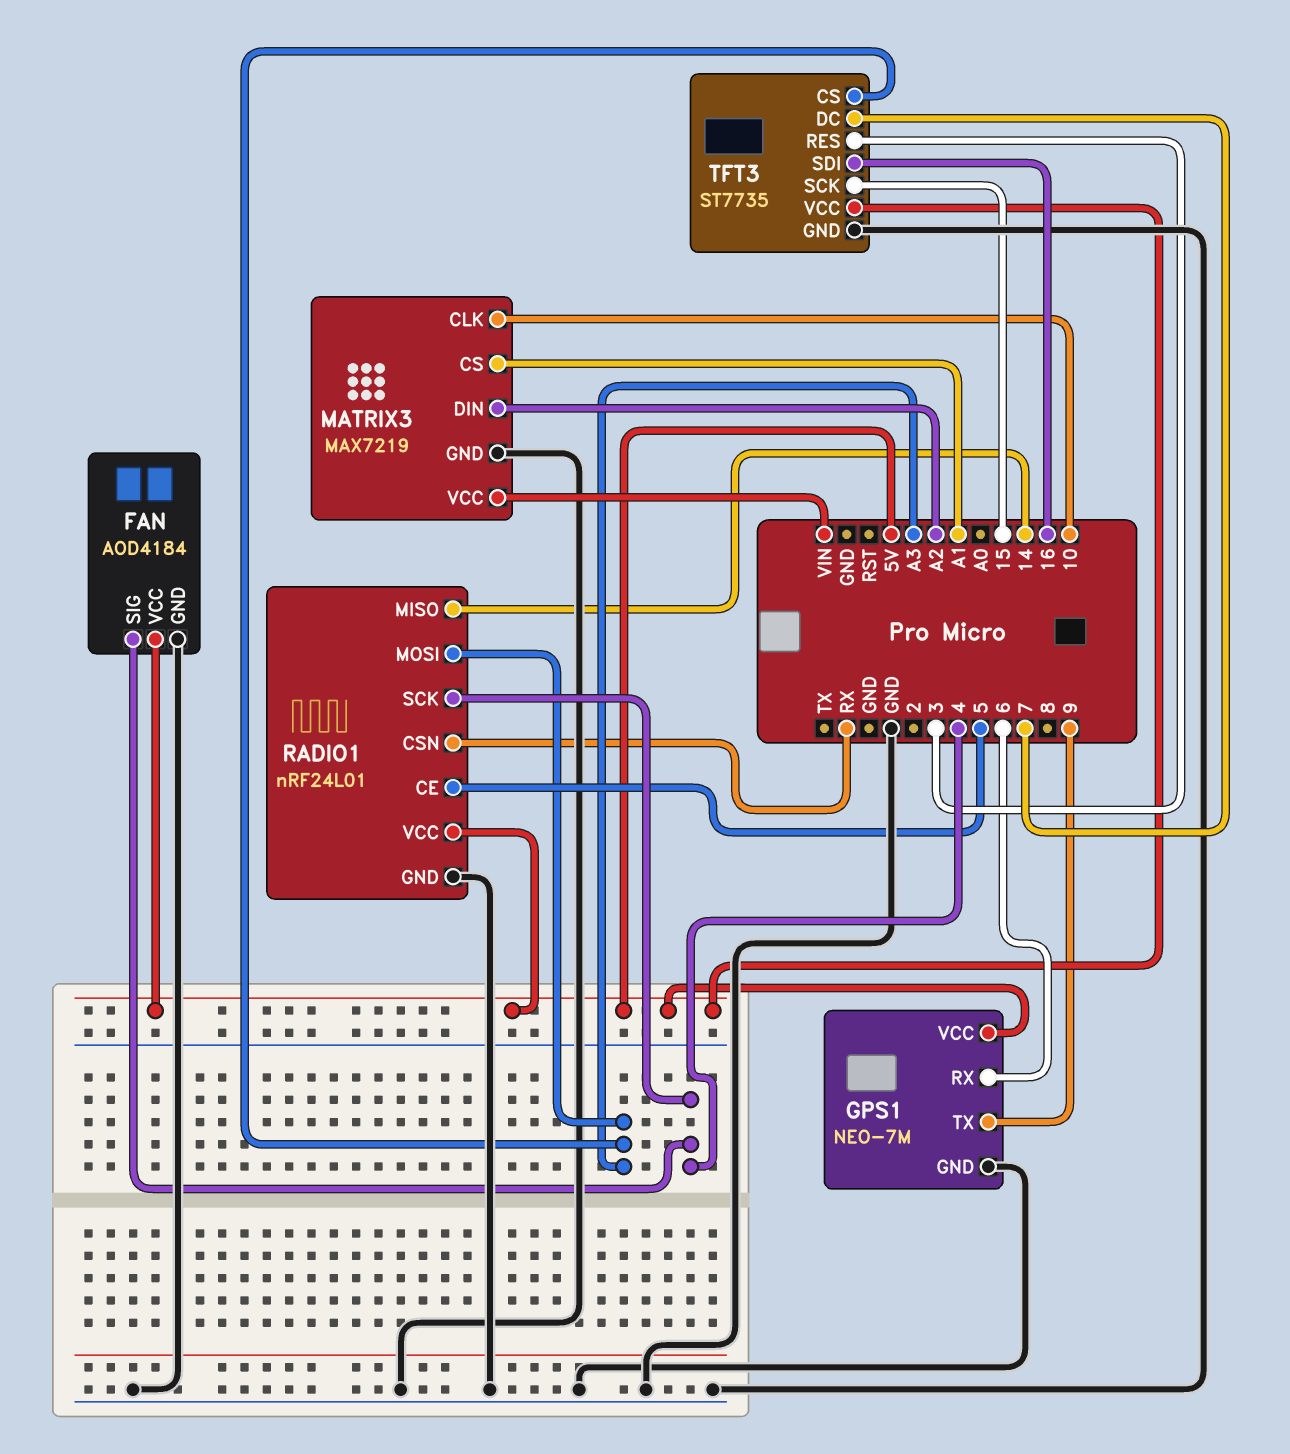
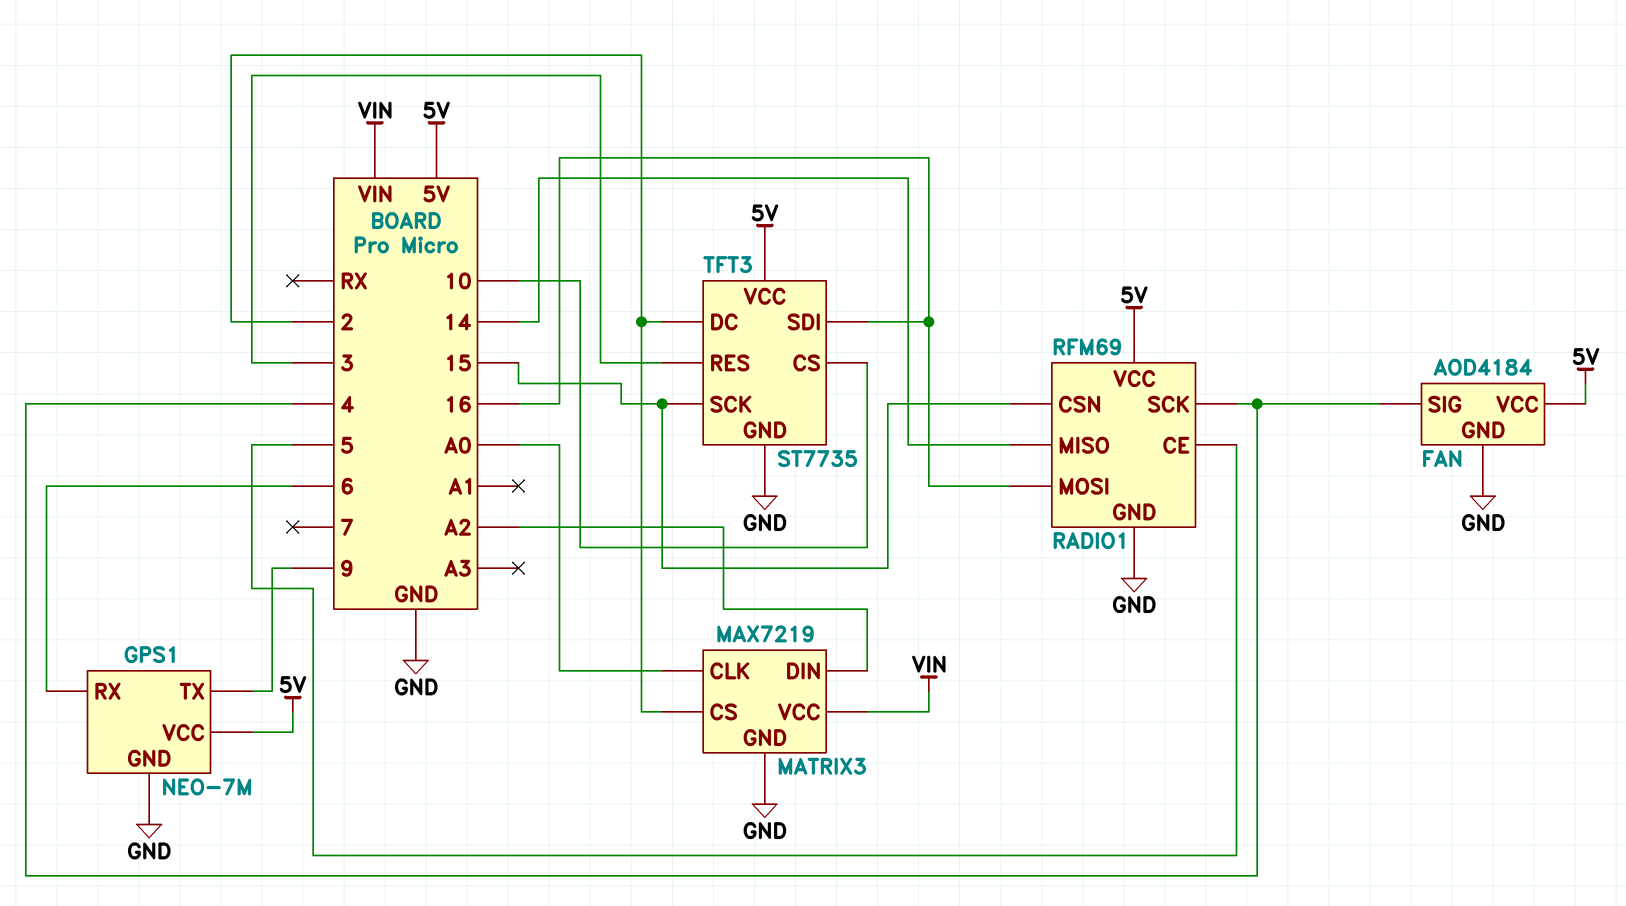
MATRIX3 pin CLK: 10 -> A0
MATRIX3 pin CS: A1 -> 2
RADIO1: nRF24L01 -> RFM69
RADIO1 pin CSN: RX -> 15
RADIO1 pin MOSI: A3 -> 16
TFT3 pin CS: A3 -> 10
TFT3 pin DC: 7 -> 2

